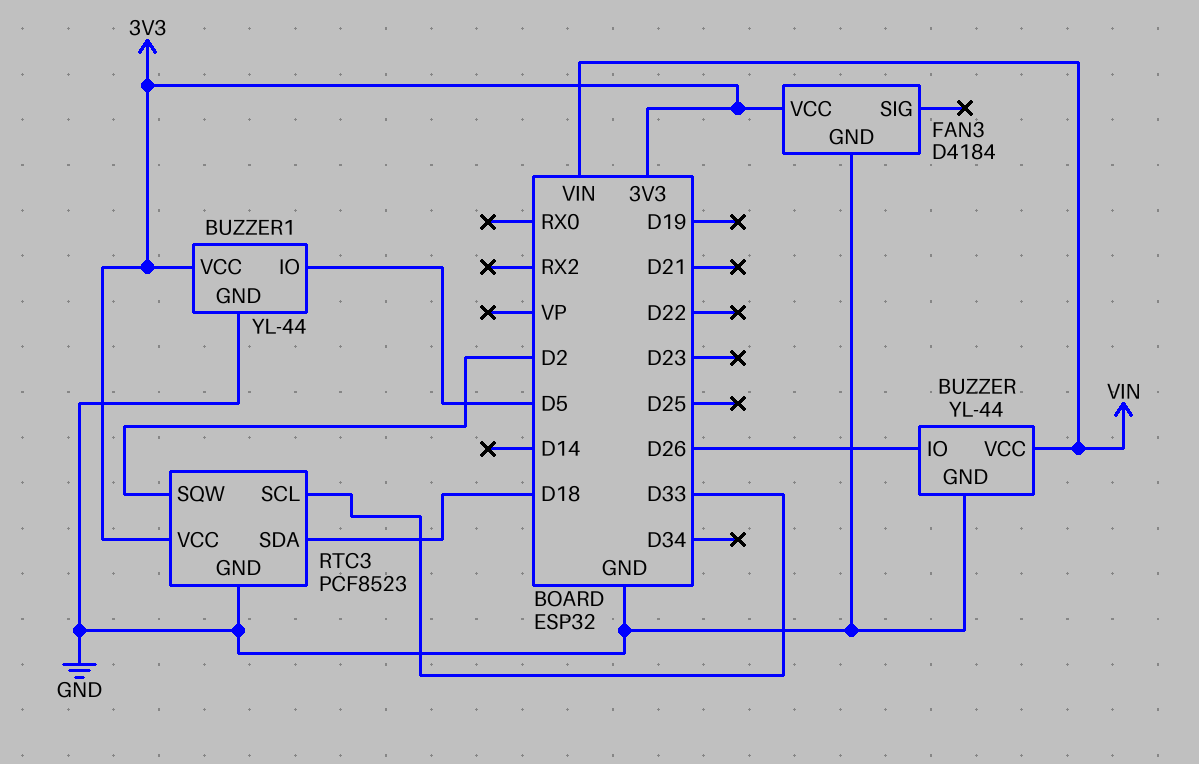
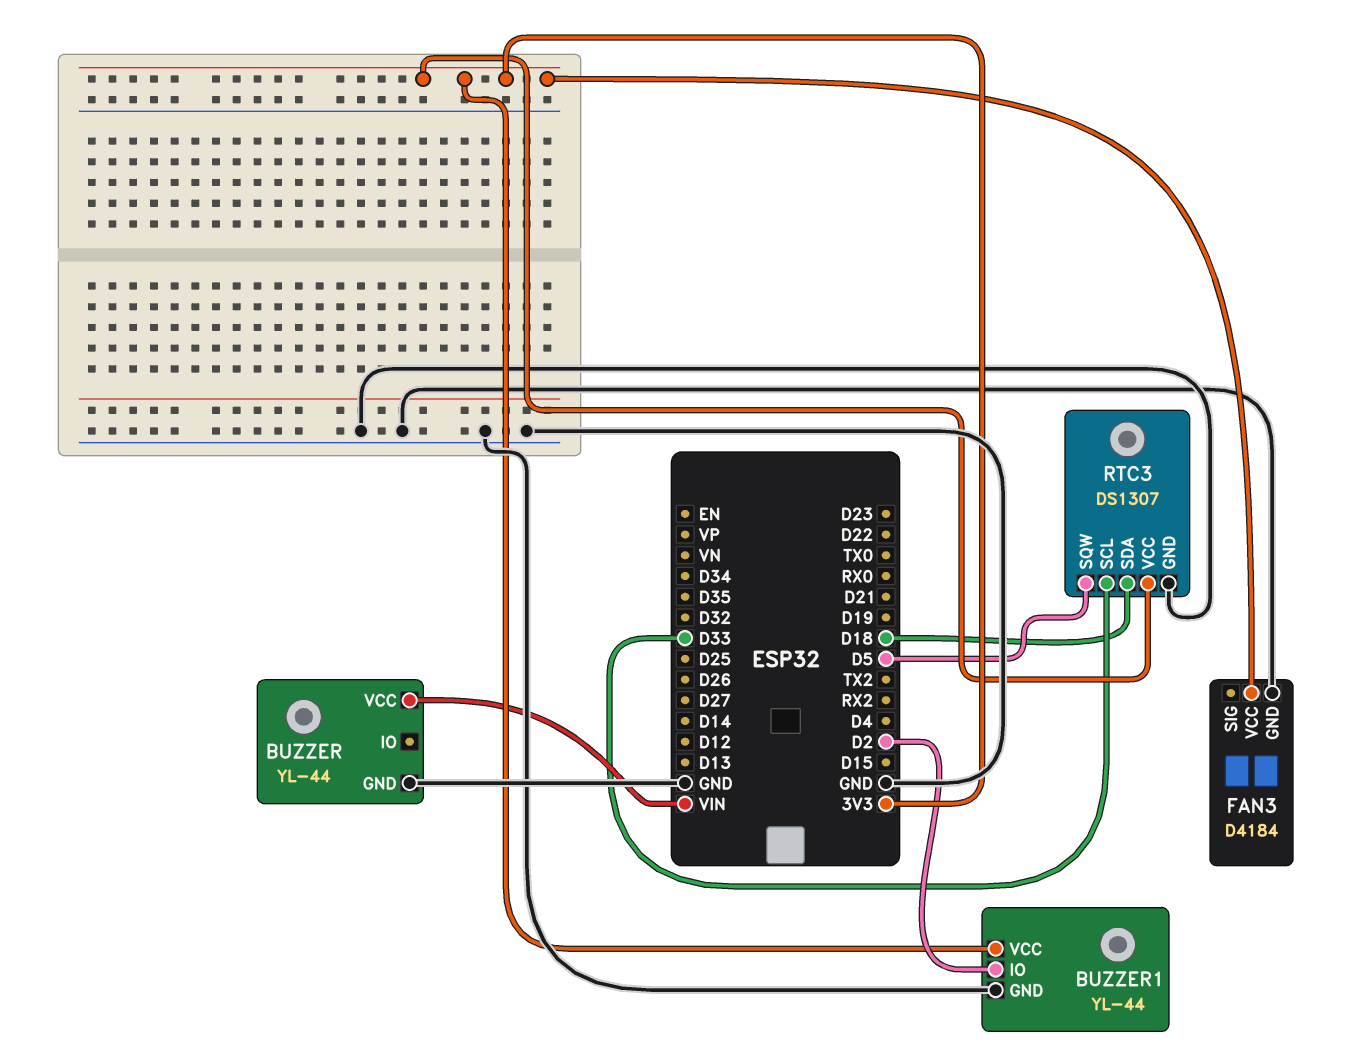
BUZZER pin IO: D26 -> none
BUZZER1 pin IO: D5 -> D2
RTC3: PCF8523 -> DS1307
RTC3 pin SQW: D2 -> D5

